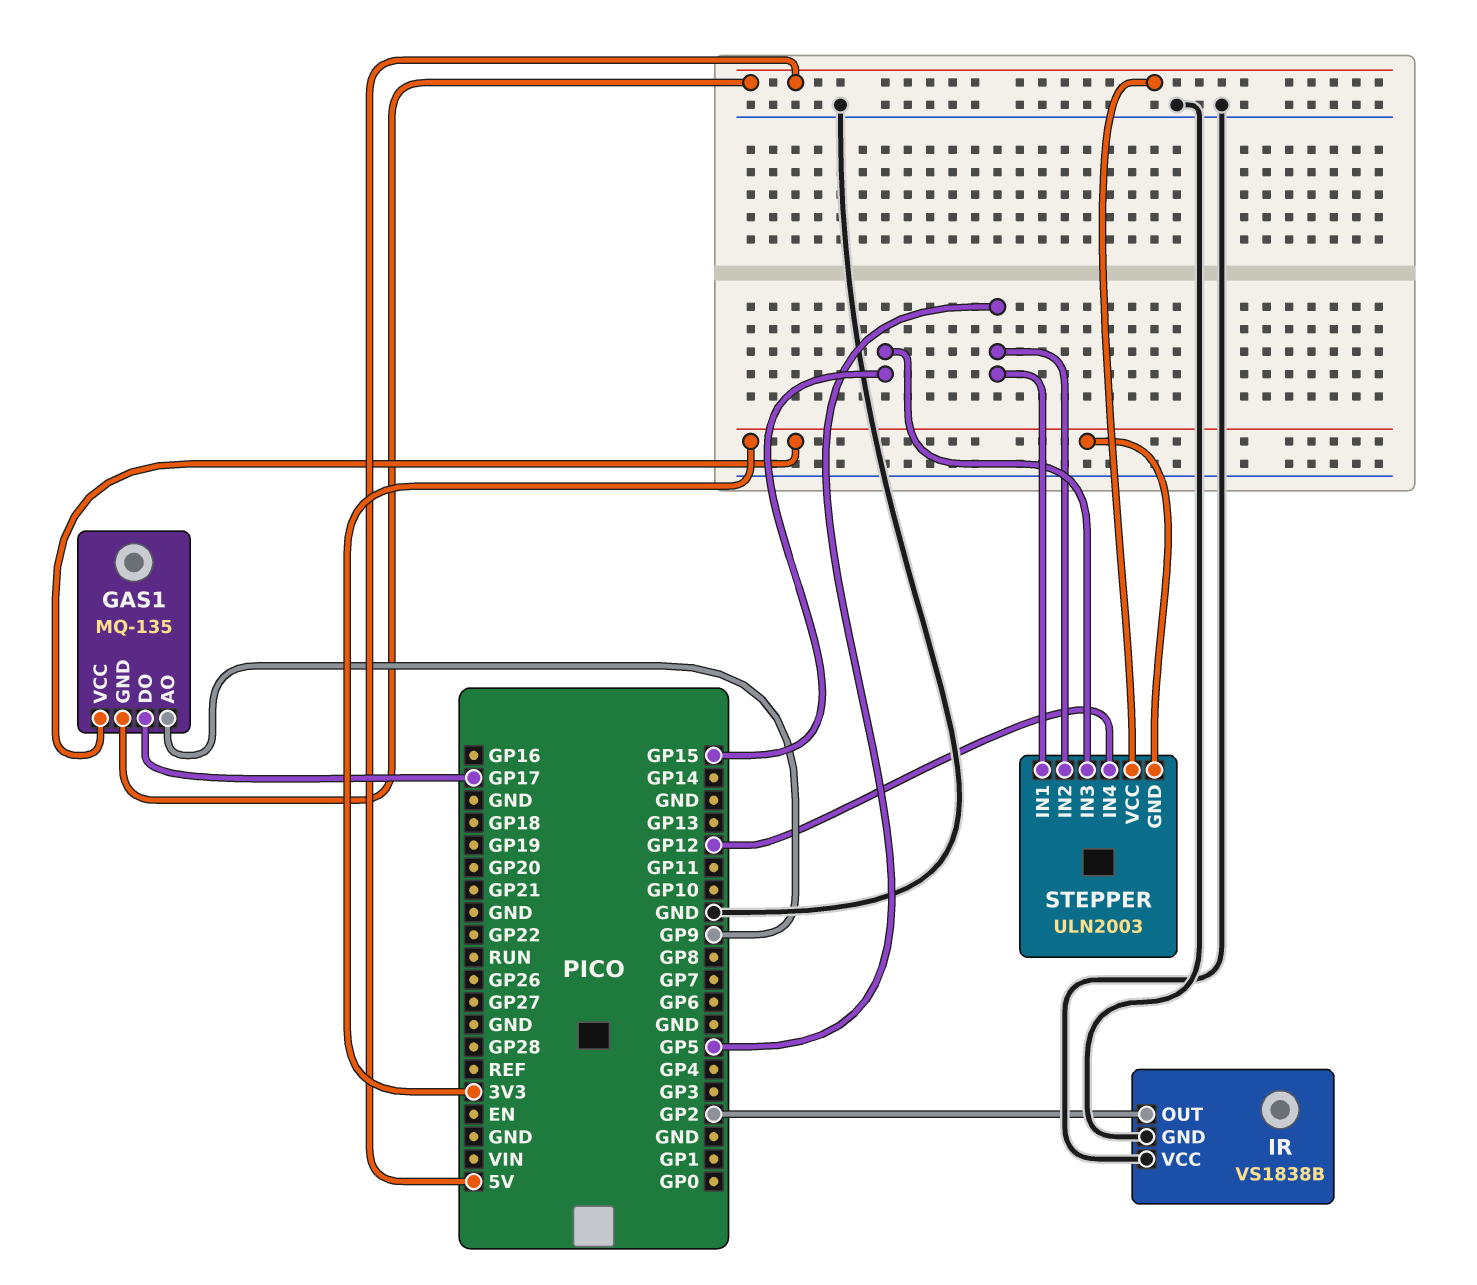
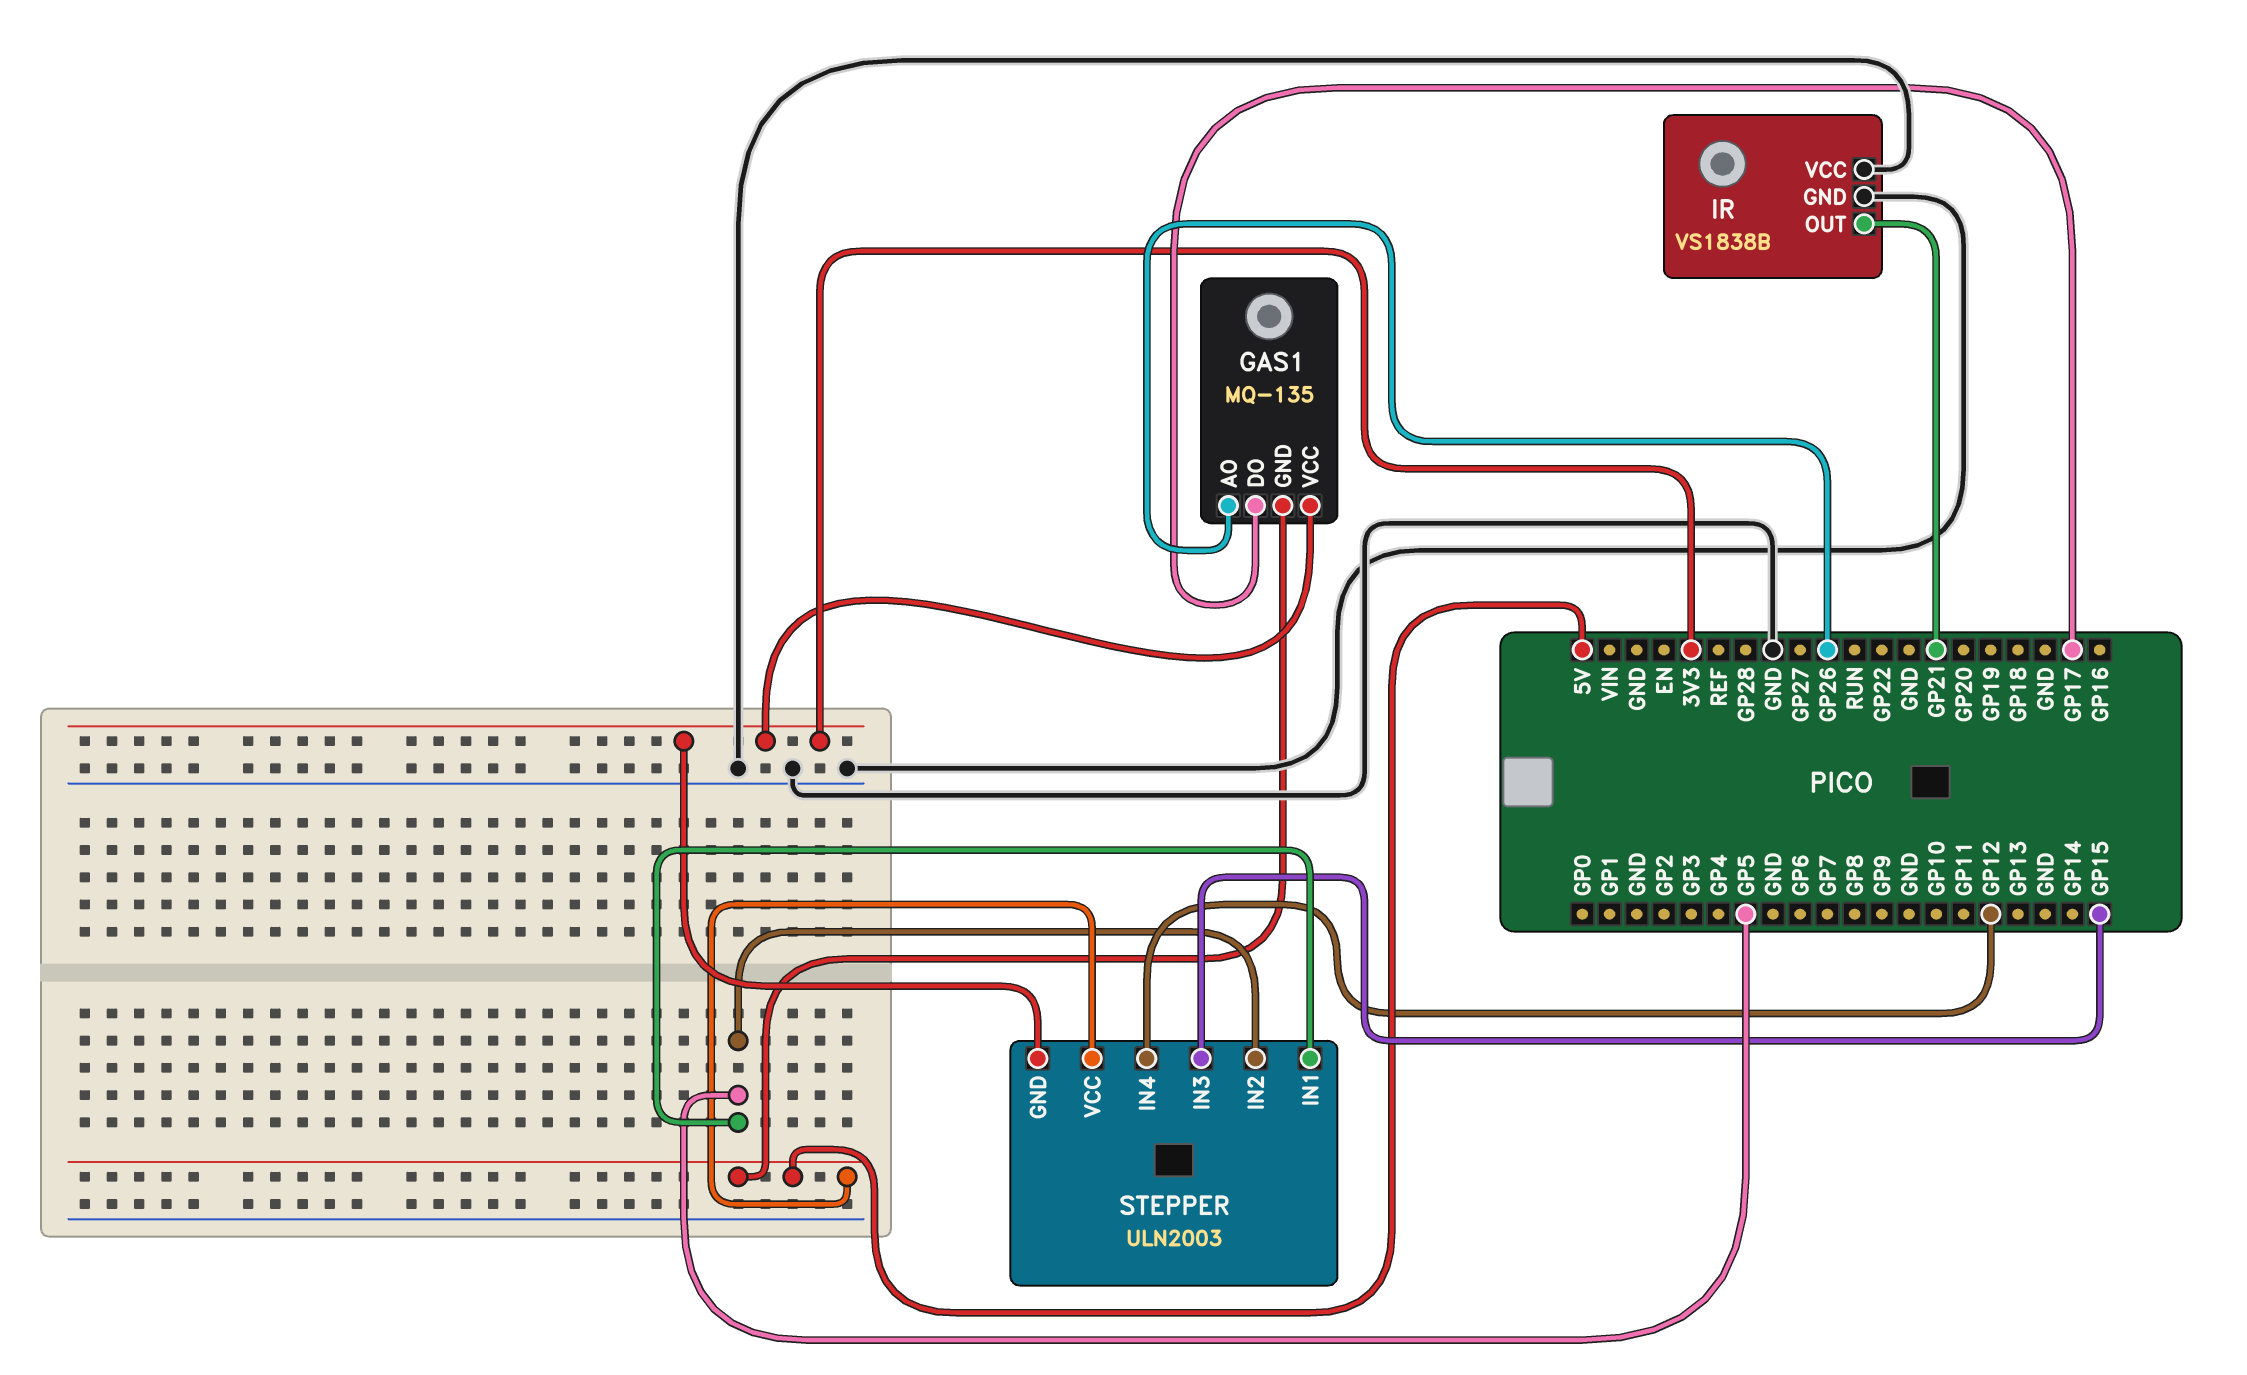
GAS1 pin AO: GP9 -> GP26
IR pin OUT: GP2 -> GP21

